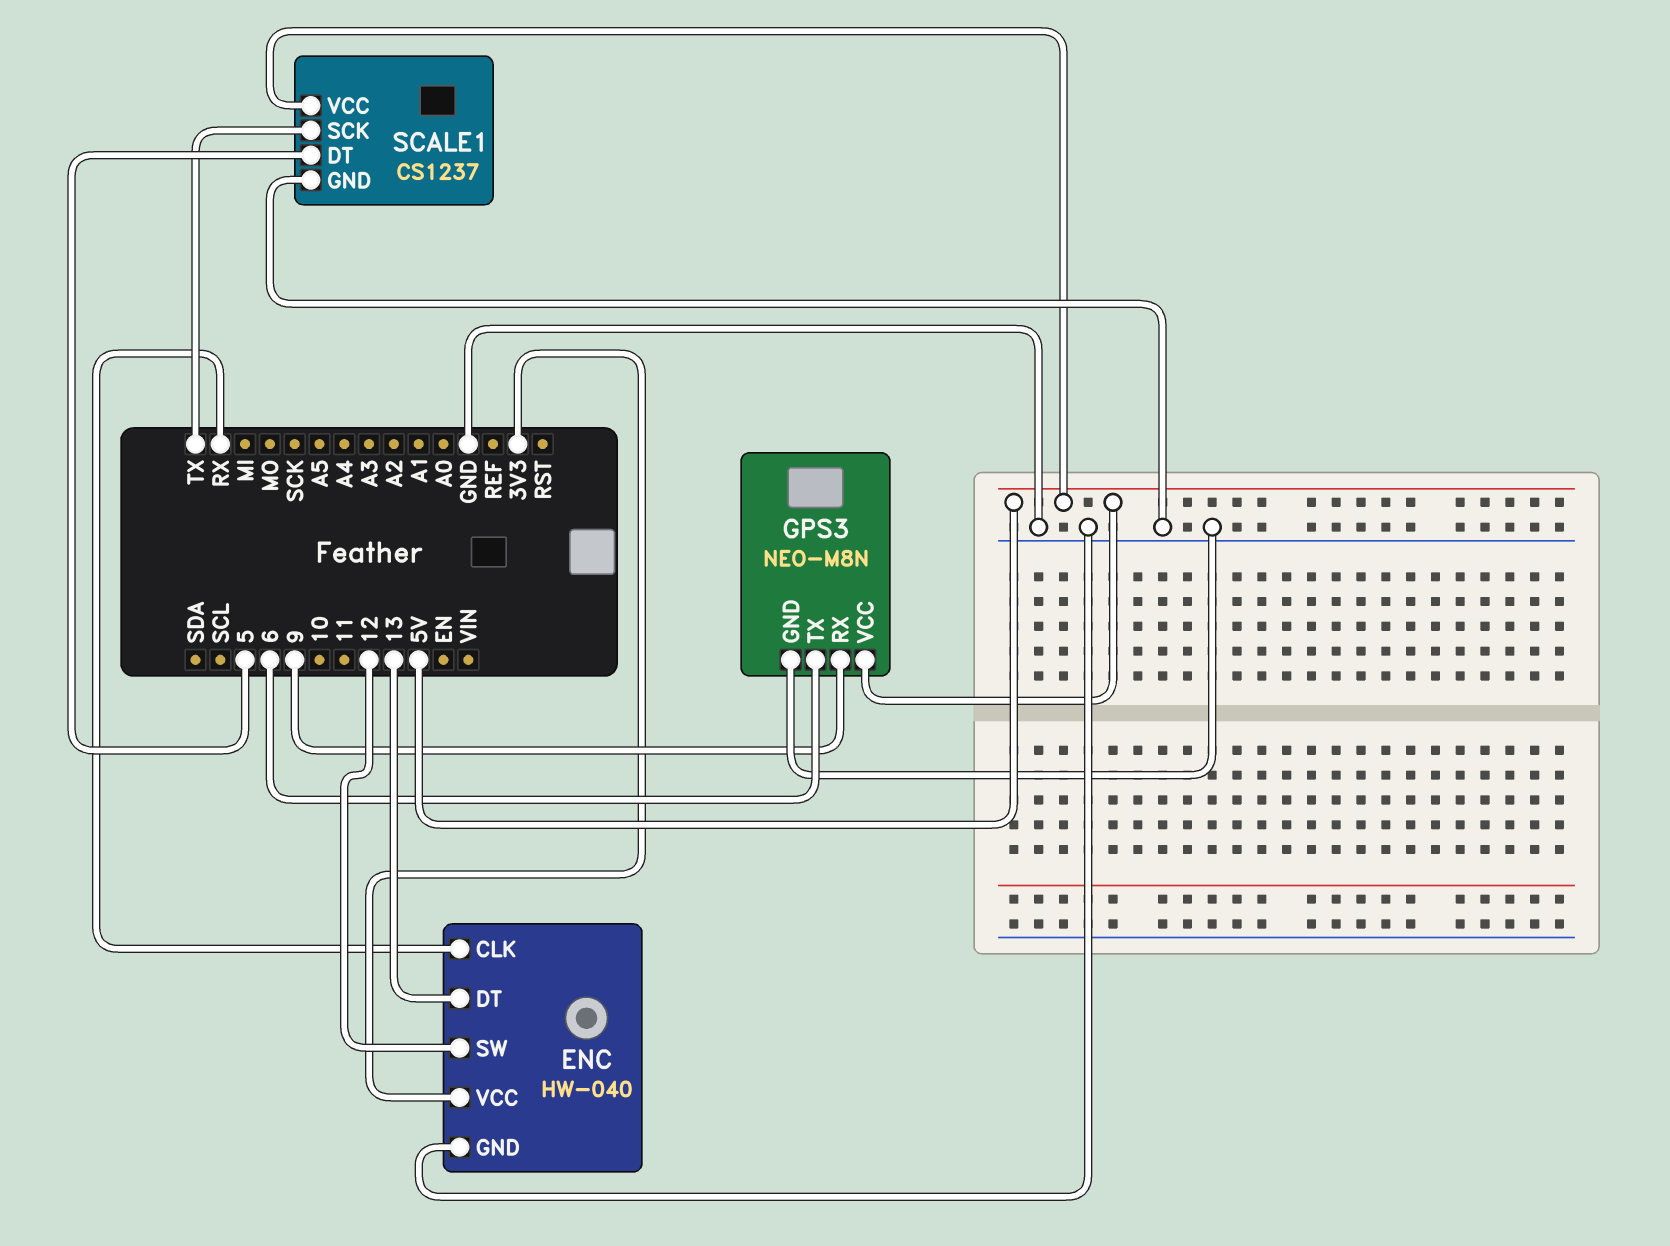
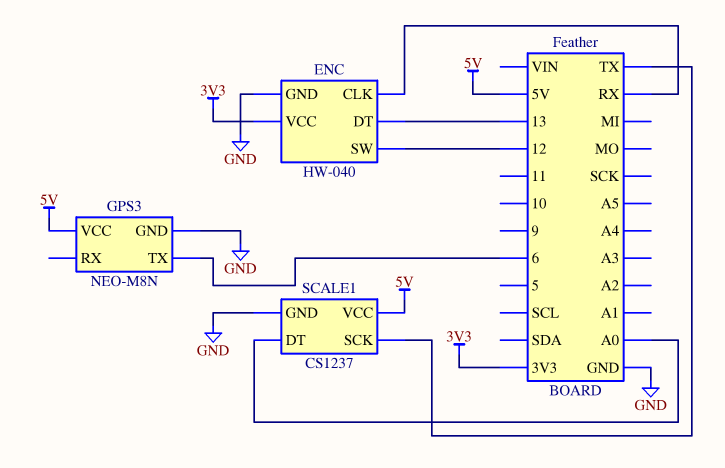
GPS3 pin RX: 9 -> none
SCALE1 pin DT: 5 -> A0

